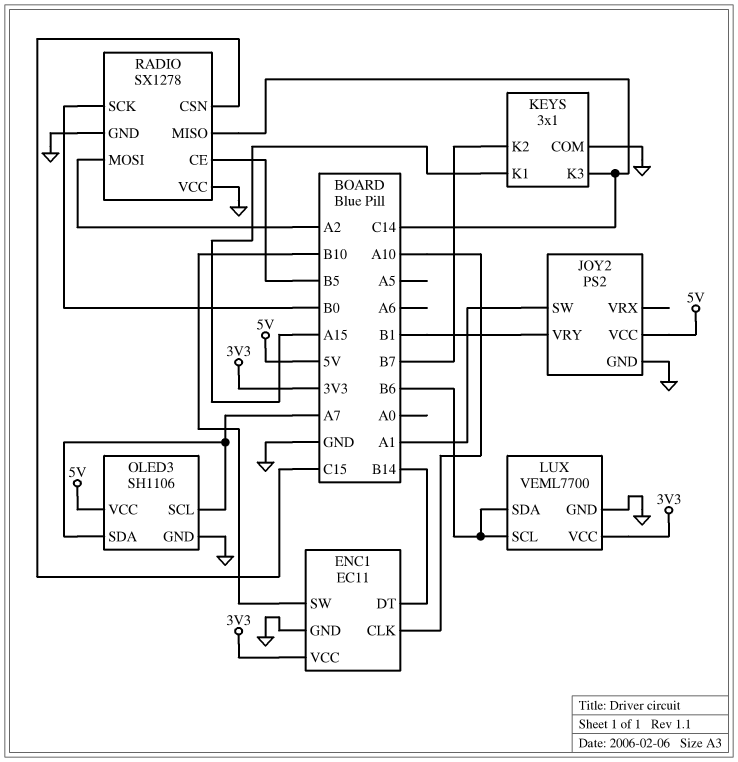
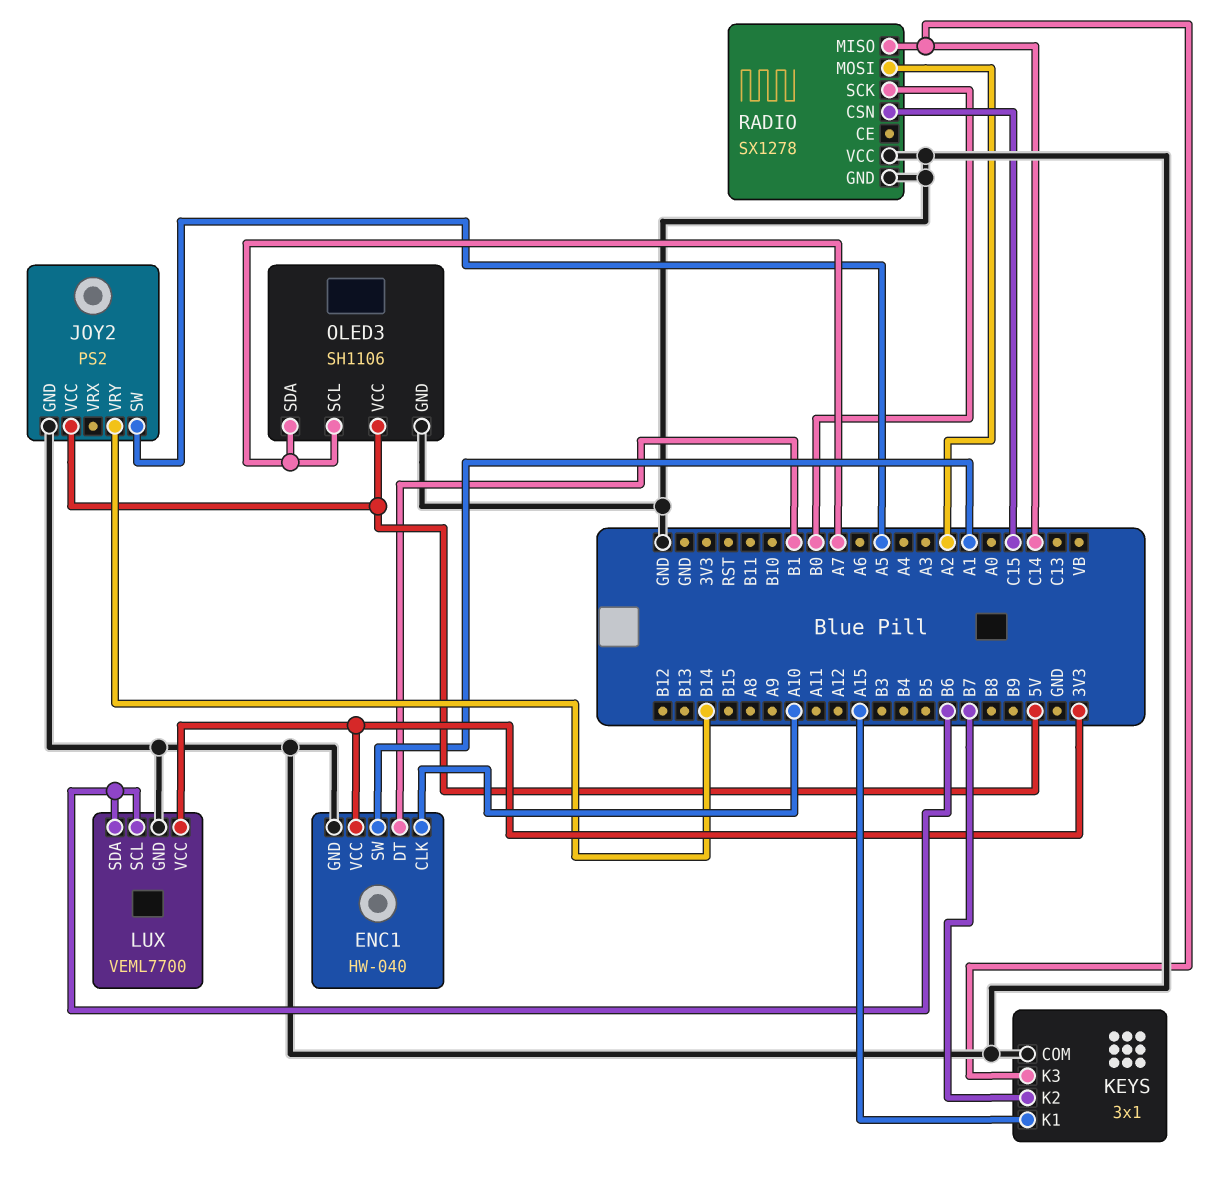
ENC1: EC11 -> HW-040
ENC1 pin DT: B14 -> B1
ENC1 pin SW: B10 -> A1
JOY2 pin SW: A1 -> A5
JOY2 pin VRY: B1 -> B14
RADIO pin CE: B5 -> none

